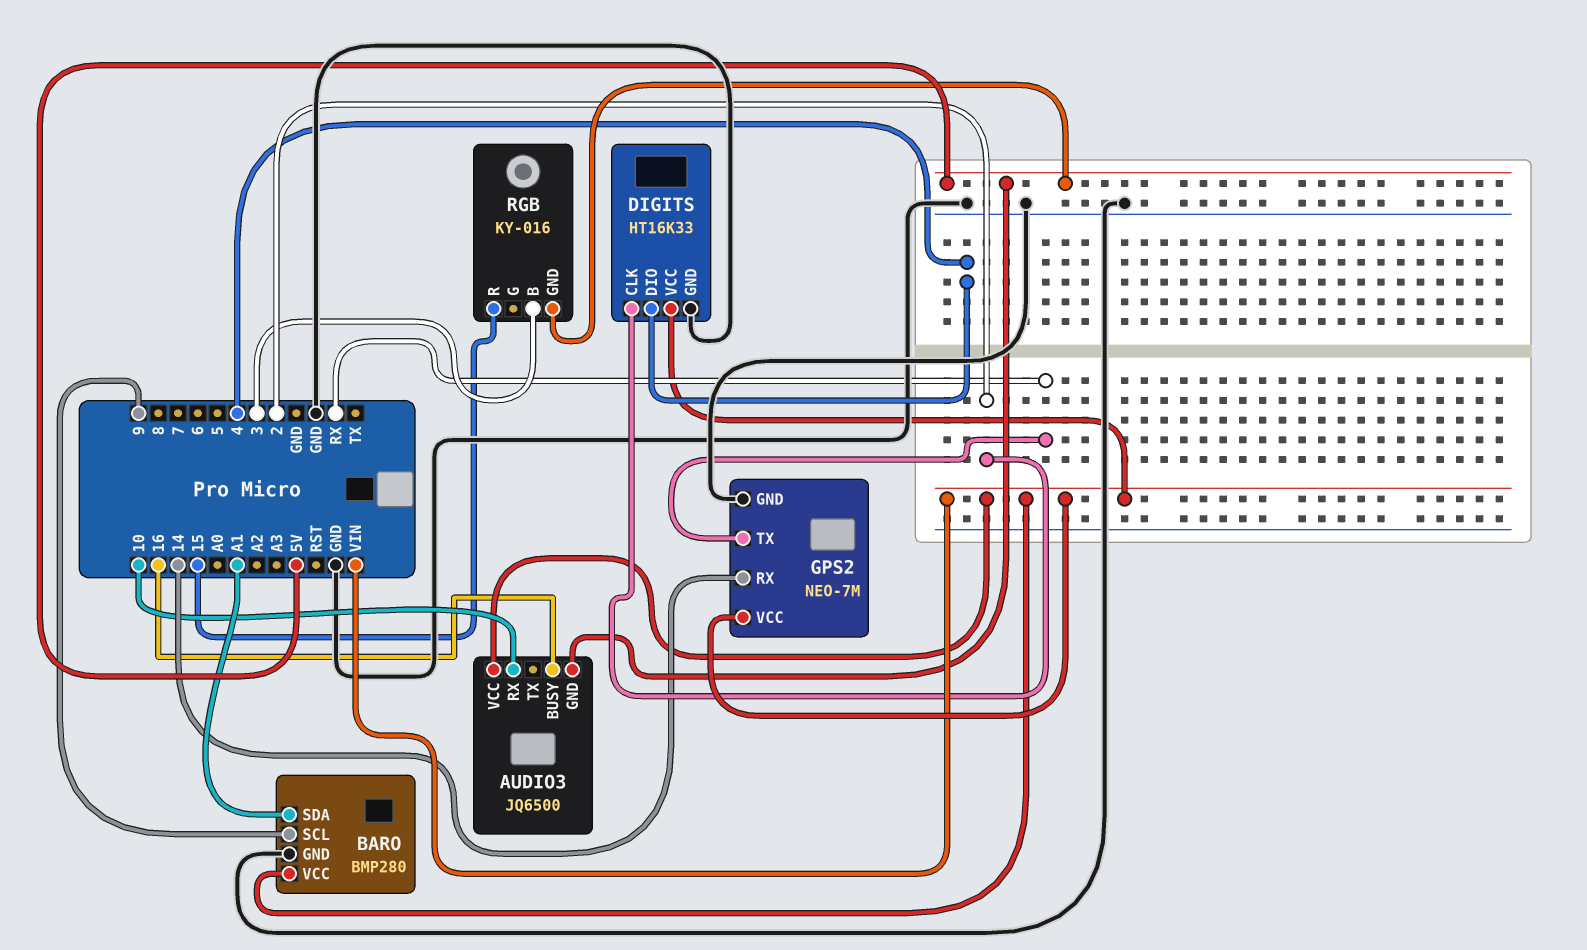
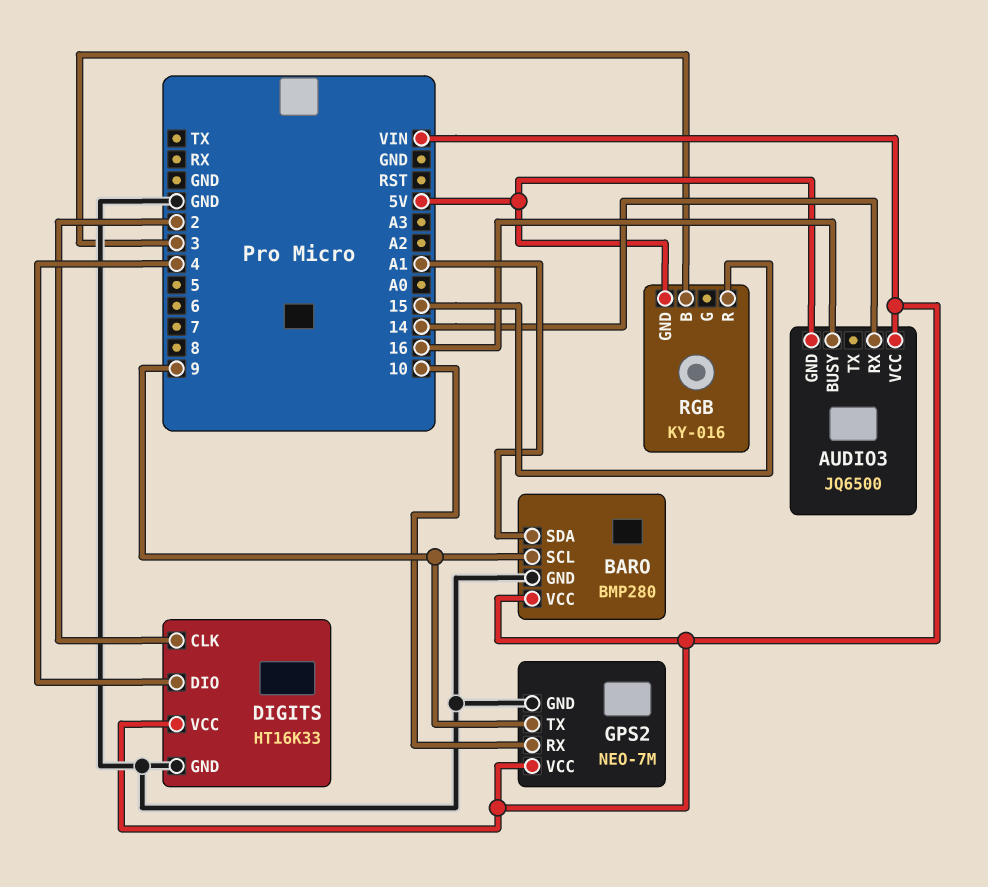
AUDIO3 pin RX: 10 -> 14
GPS2 pin RX: 14 -> 10
GPS2 pin TX: RX -> 9

